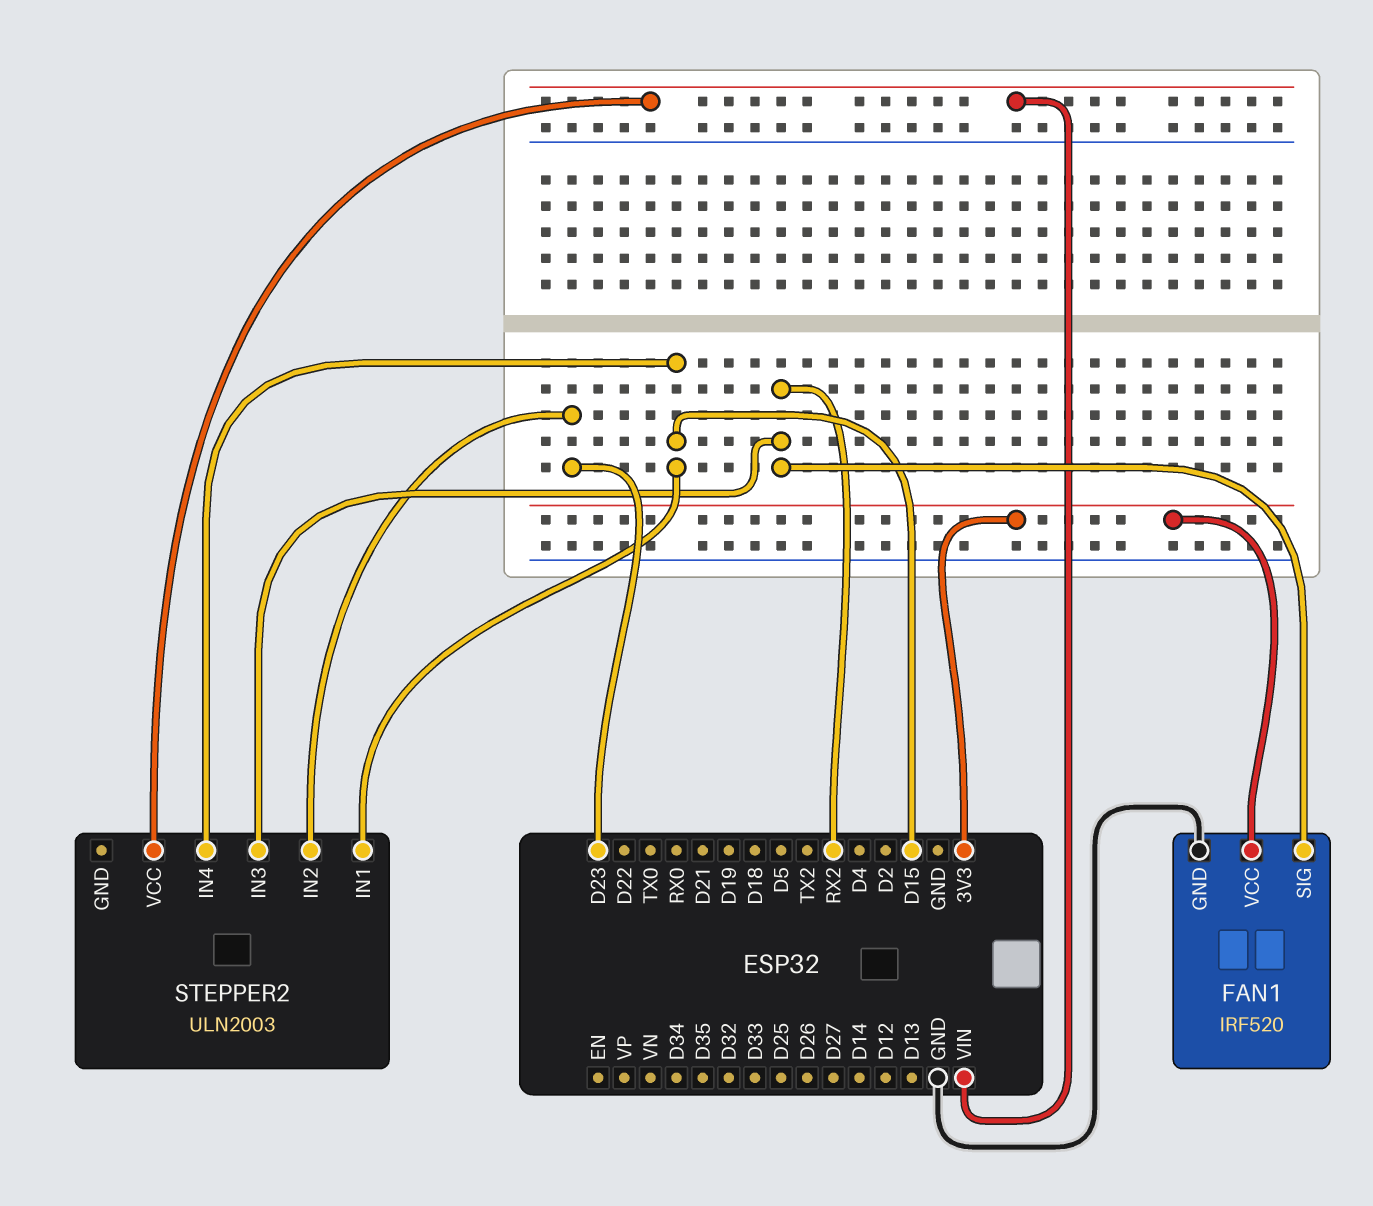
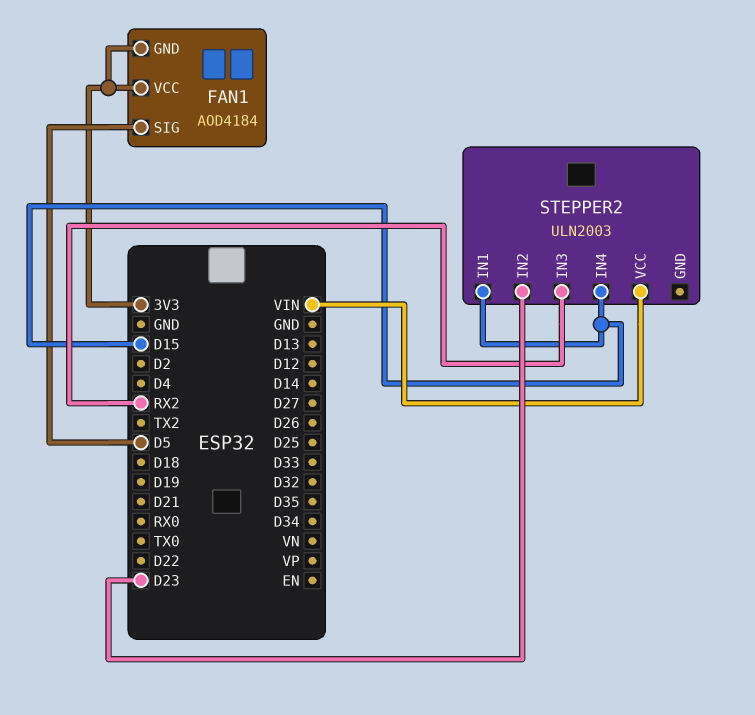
FAN1: IRF520 -> AOD4184
FAN1 pin GND: GND -> 3V3
FAN1 pin SIG: RX2 -> D5

